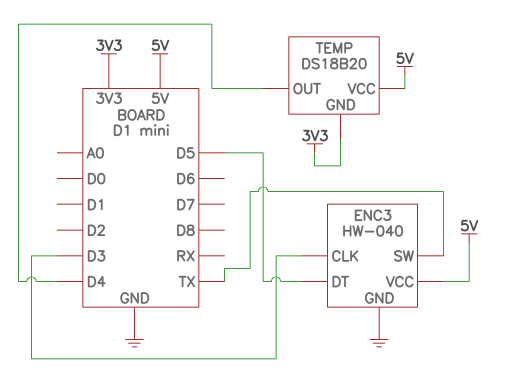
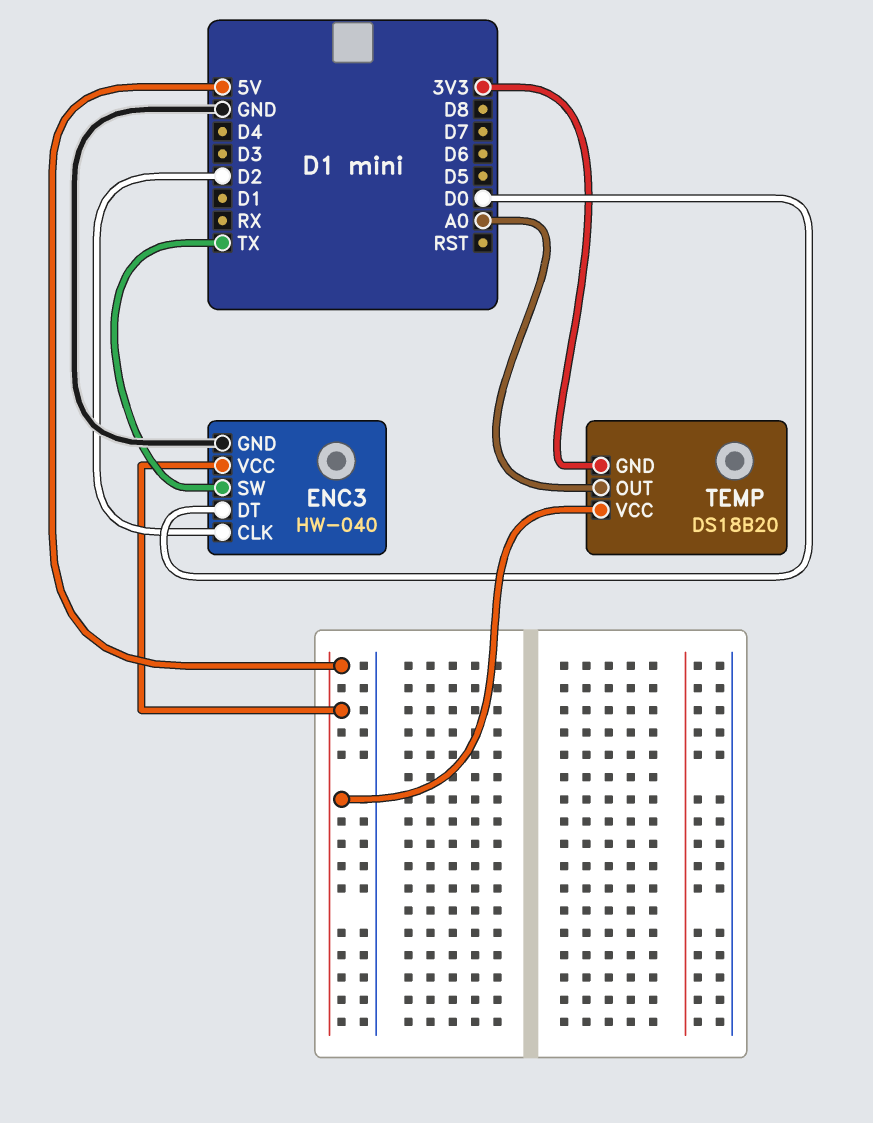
ENC3 pin CLK: D3 -> D2
ENC3 pin DT: D5 -> D0
TEMP pin OUT: D4 -> A0

